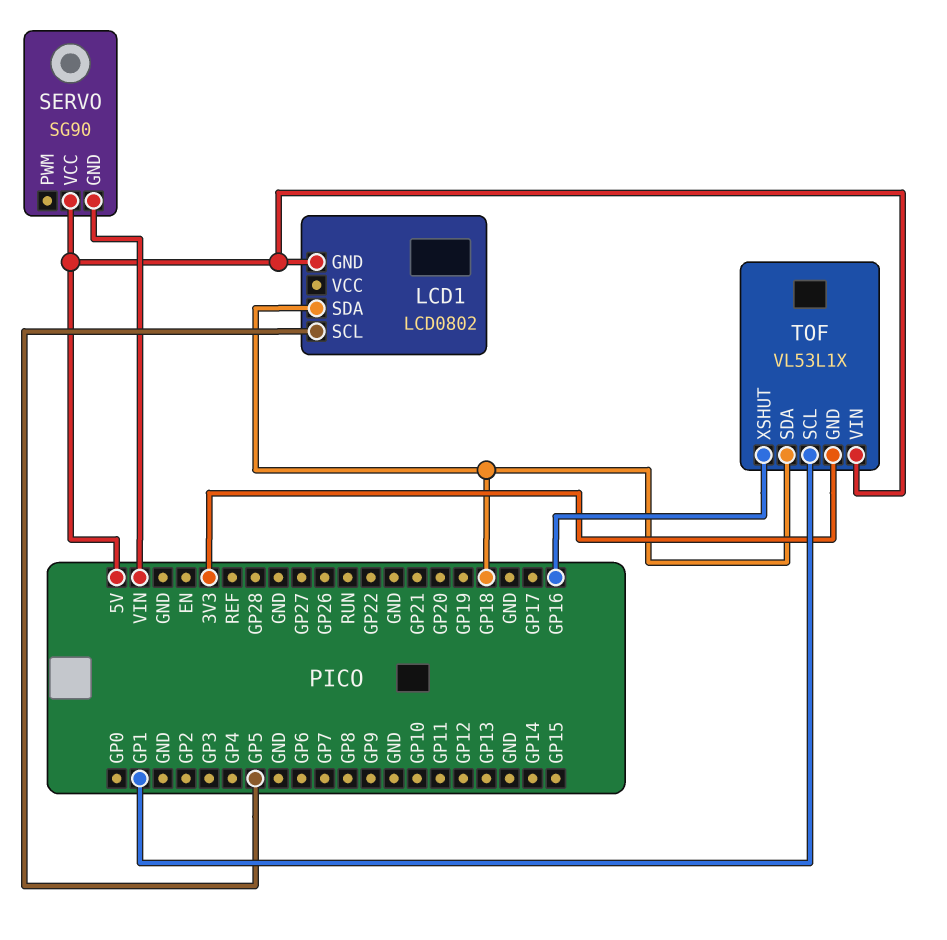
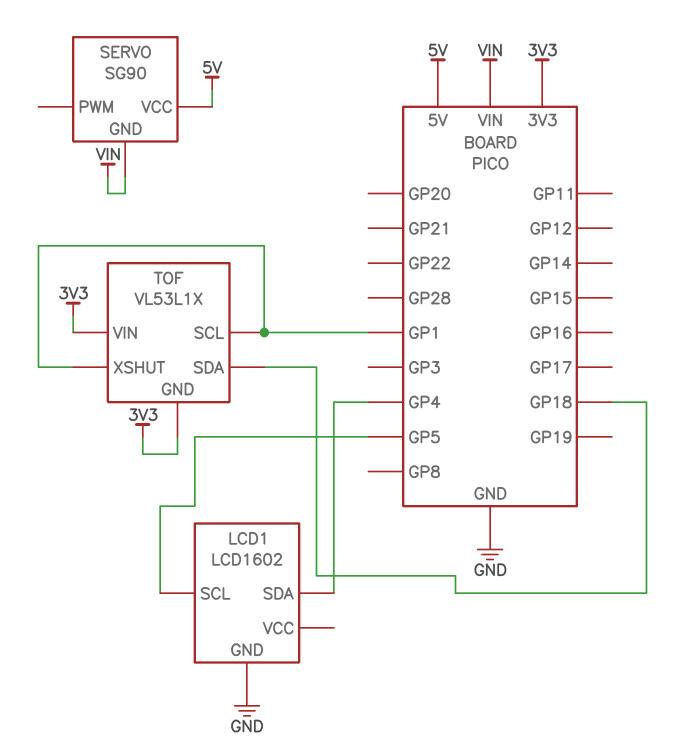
LCD1: LCD0802 -> LCD1602
LCD1 pin GND: 5V -> GND
LCD1 pin SDA: GP18 -> GP4
TOF pin VIN: 5V -> 3V3
TOF pin XSHUT: GP16 -> GP1

